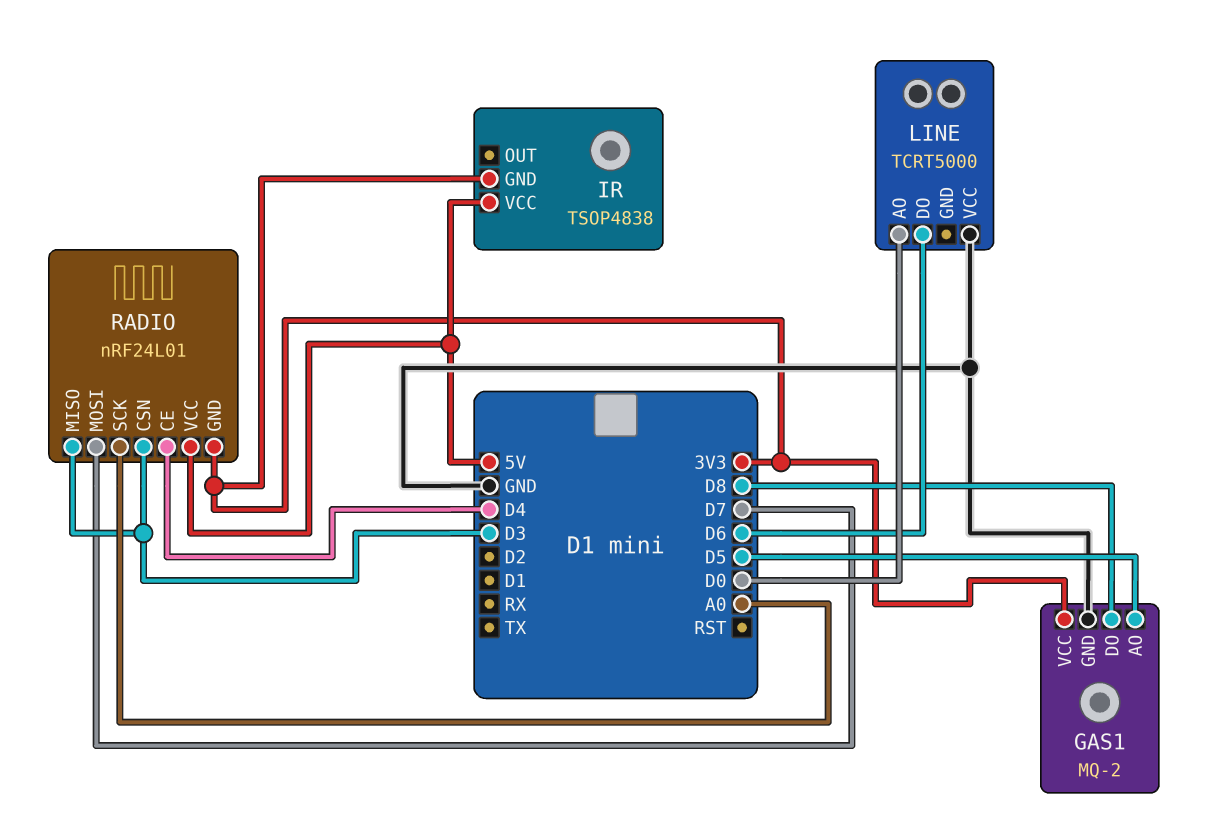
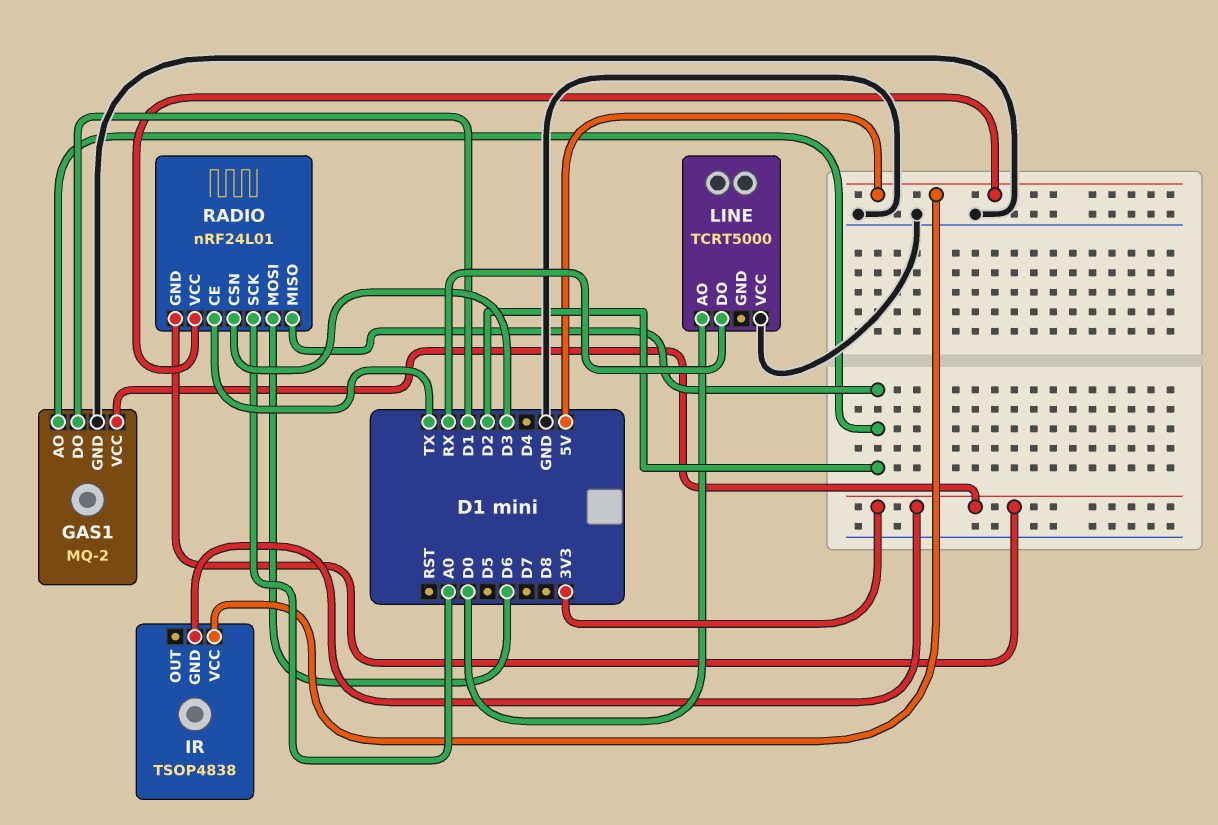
GAS1 pin AO: D5 -> D2
GAS1 pin DO: D8 -> D1
LINE pin DO: D6 -> RX
RADIO pin CE: D4 -> TX
RADIO pin MISO: D3 -> D2
RADIO pin MOSI: D7 -> D6

